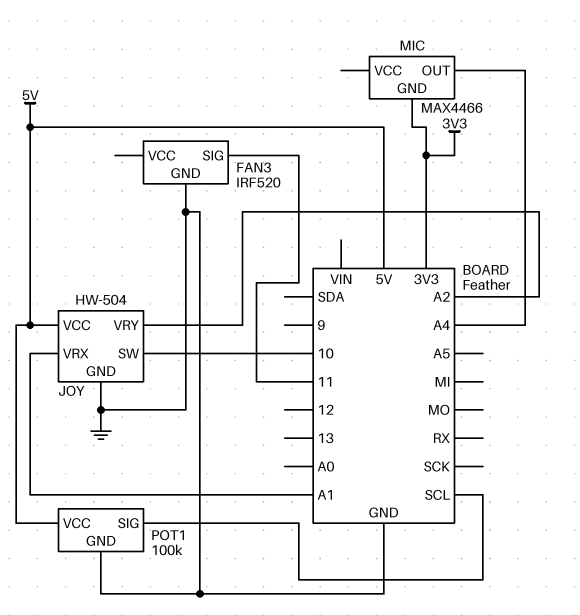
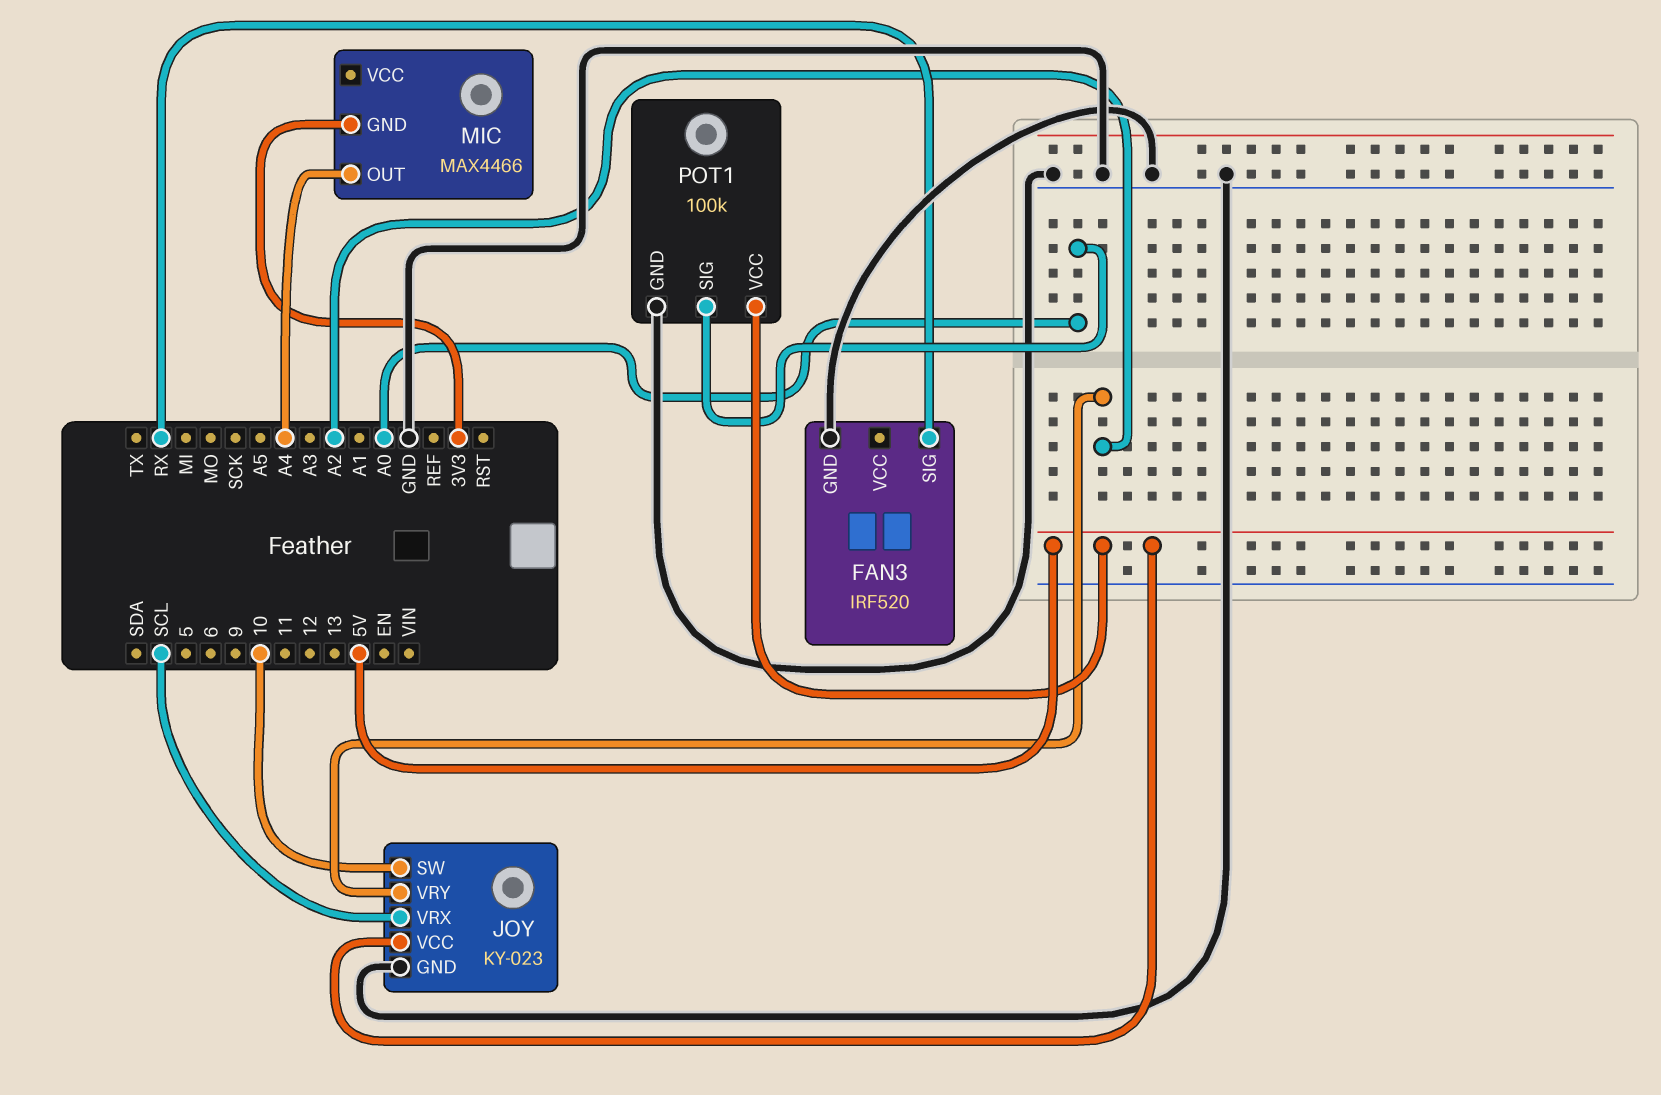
FAN3 pin SIG: 11 -> RX
JOY: HW-504 -> KY-023
JOY pin VRX: A1 -> SCL
POT1 pin SIG: SCL -> A0

